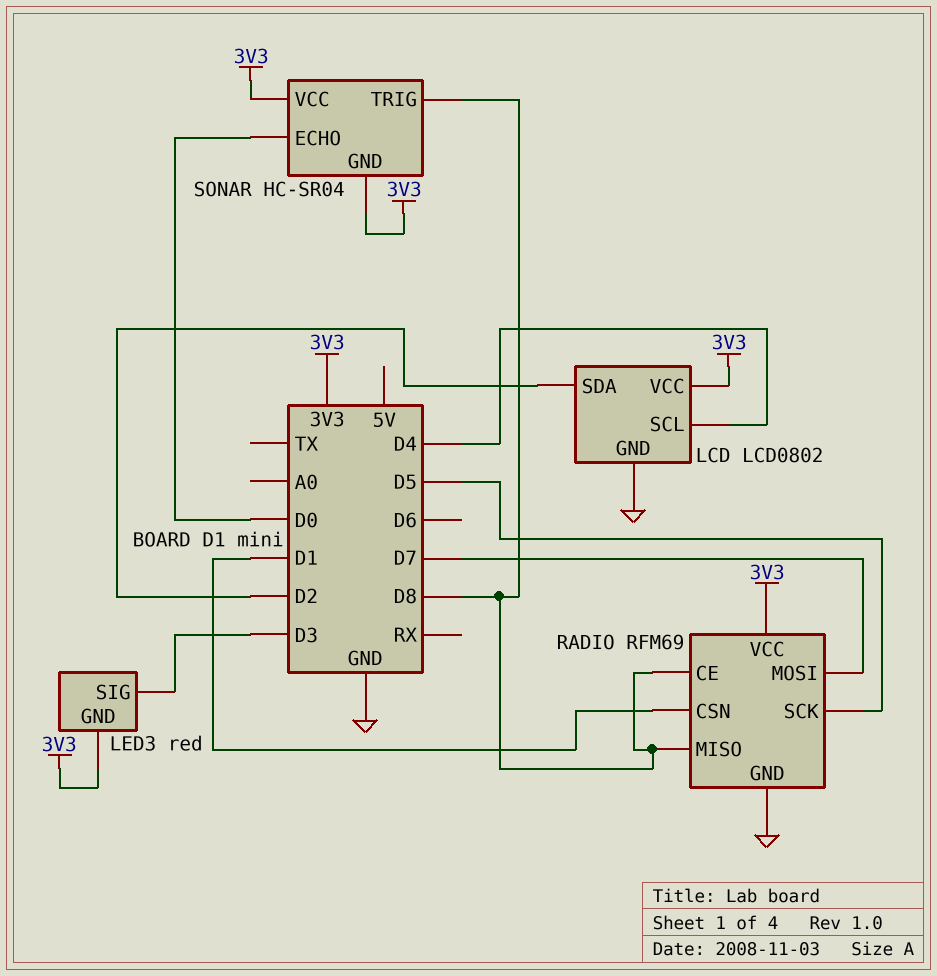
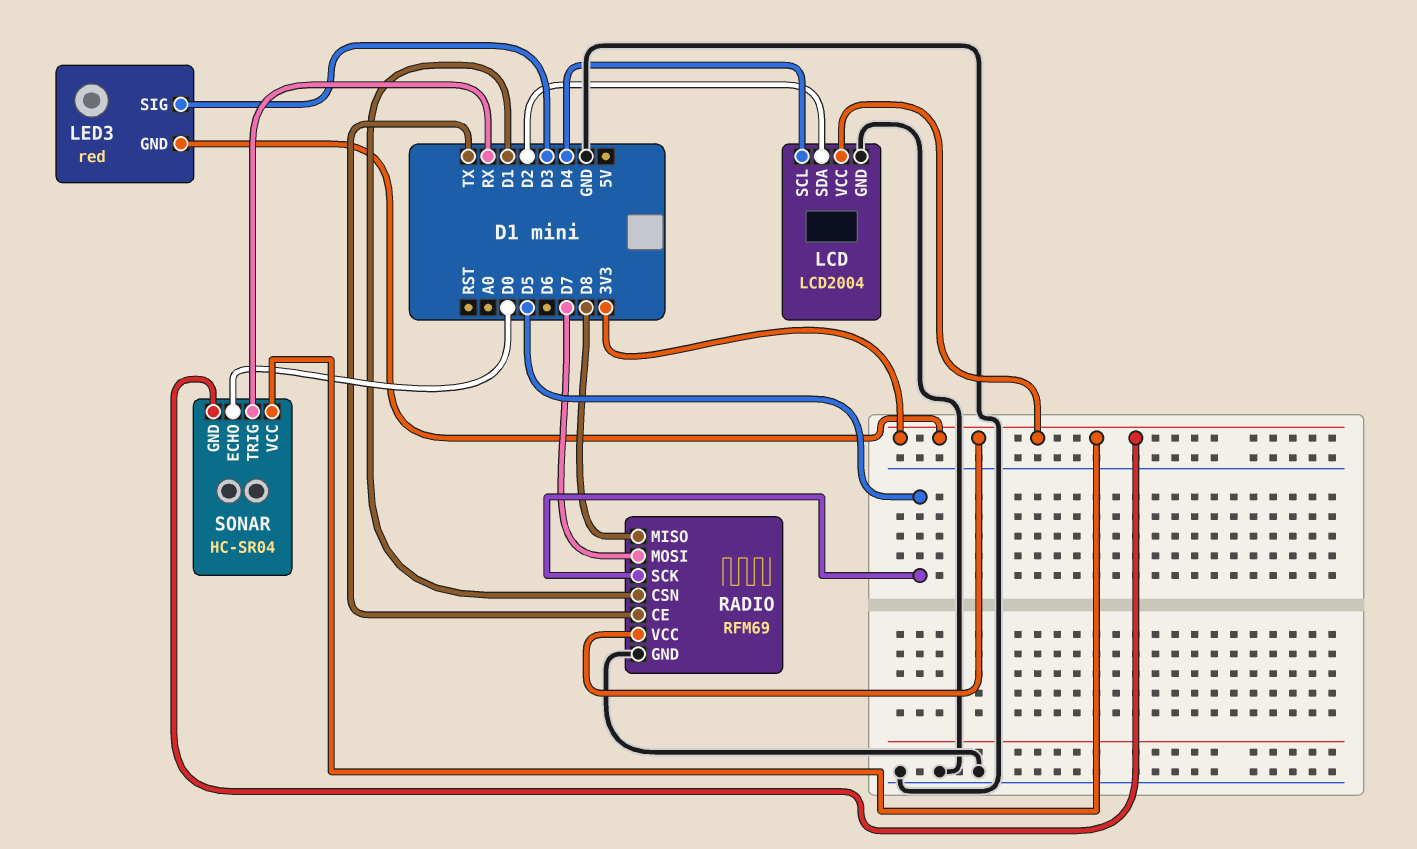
LCD: LCD0802 -> LCD2004
RADIO pin CE: D8 -> TX
SONAR pin TRIG: D8 -> RX

